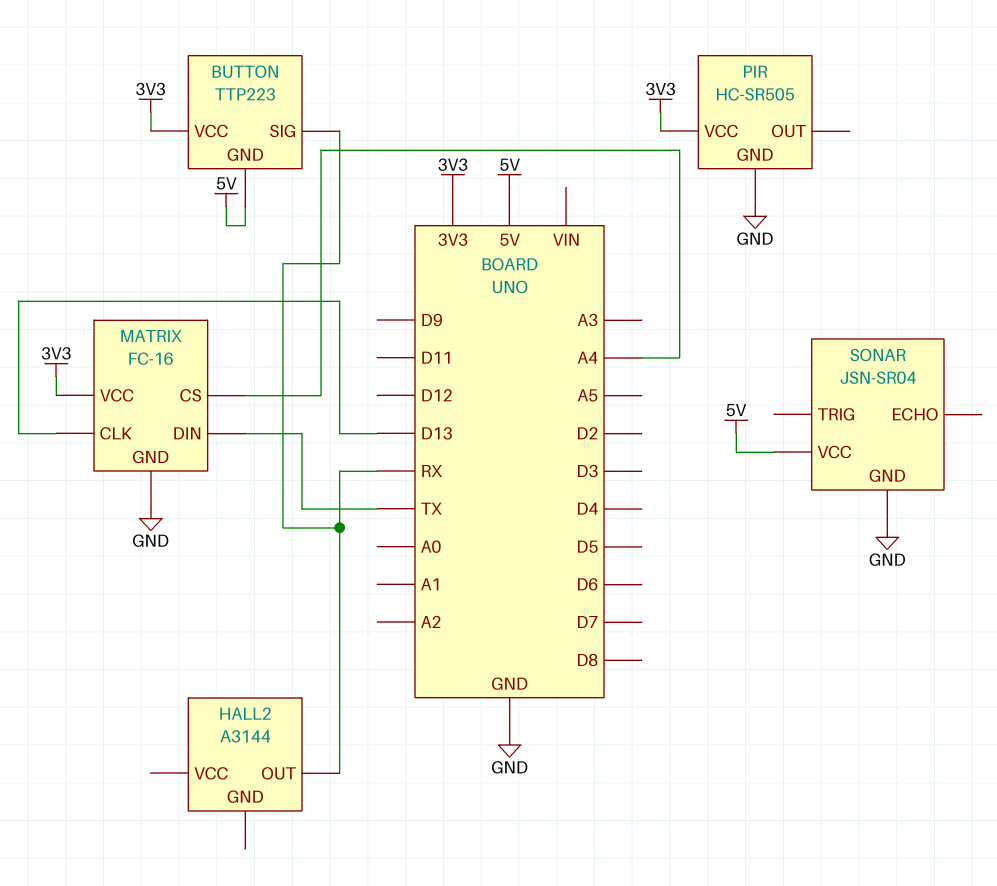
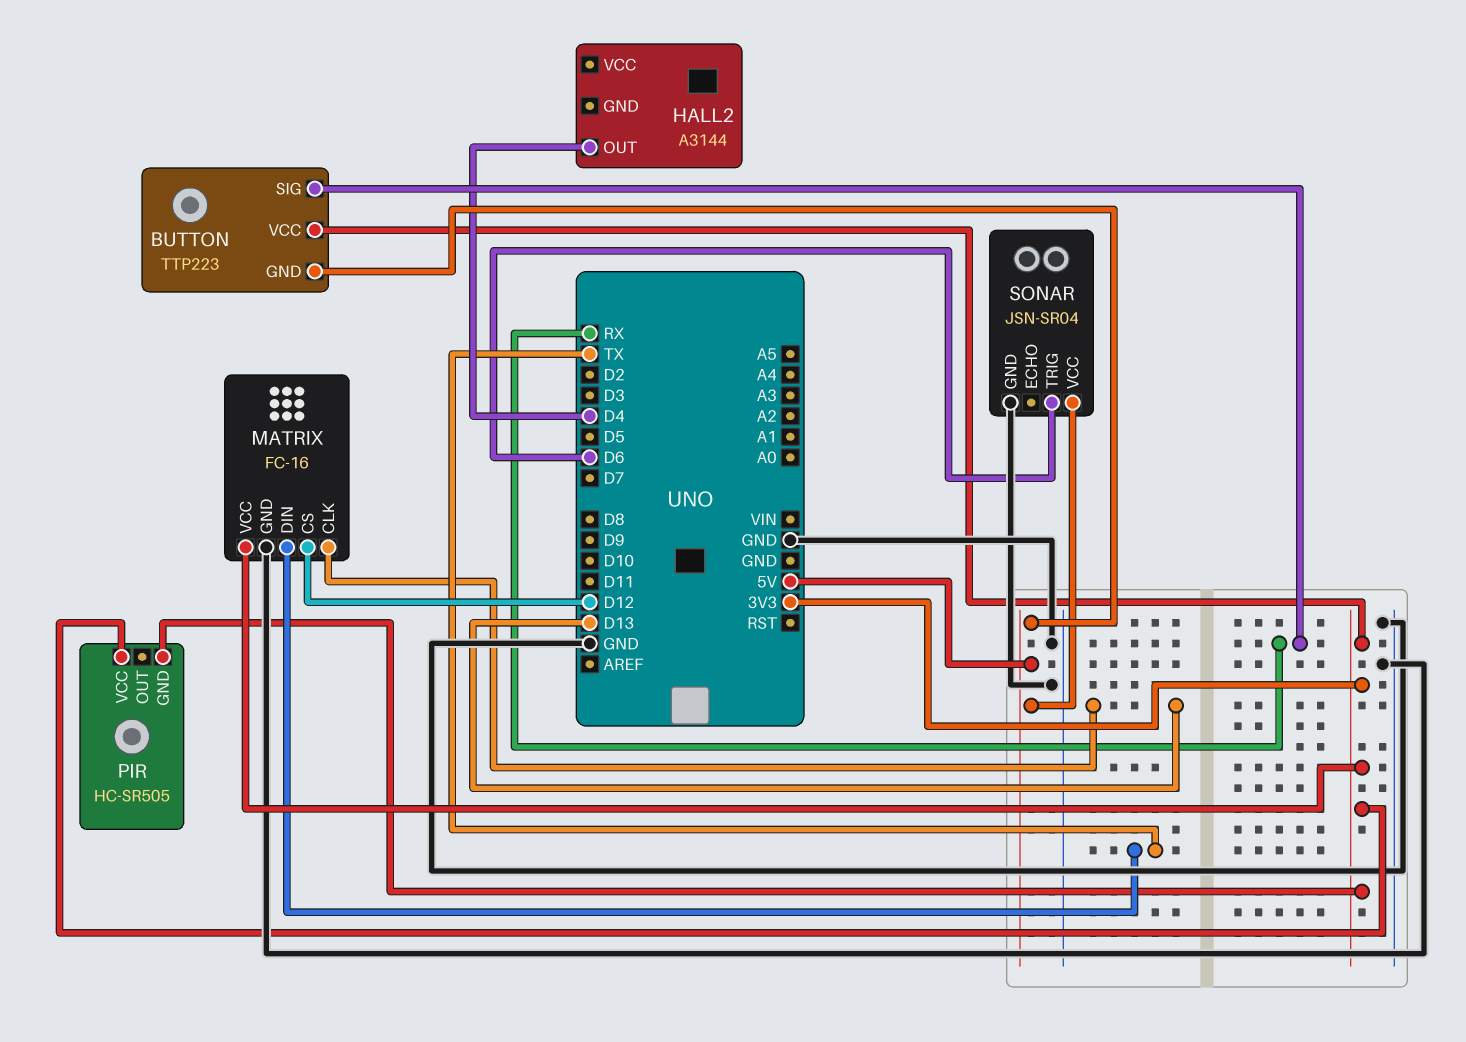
HALL2 pin OUT: RX -> D4
MATRIX pin CS: A4 -> D12
PIR pin GND: GND -> 3V3
SONAR pin TRIG: none -> D6

